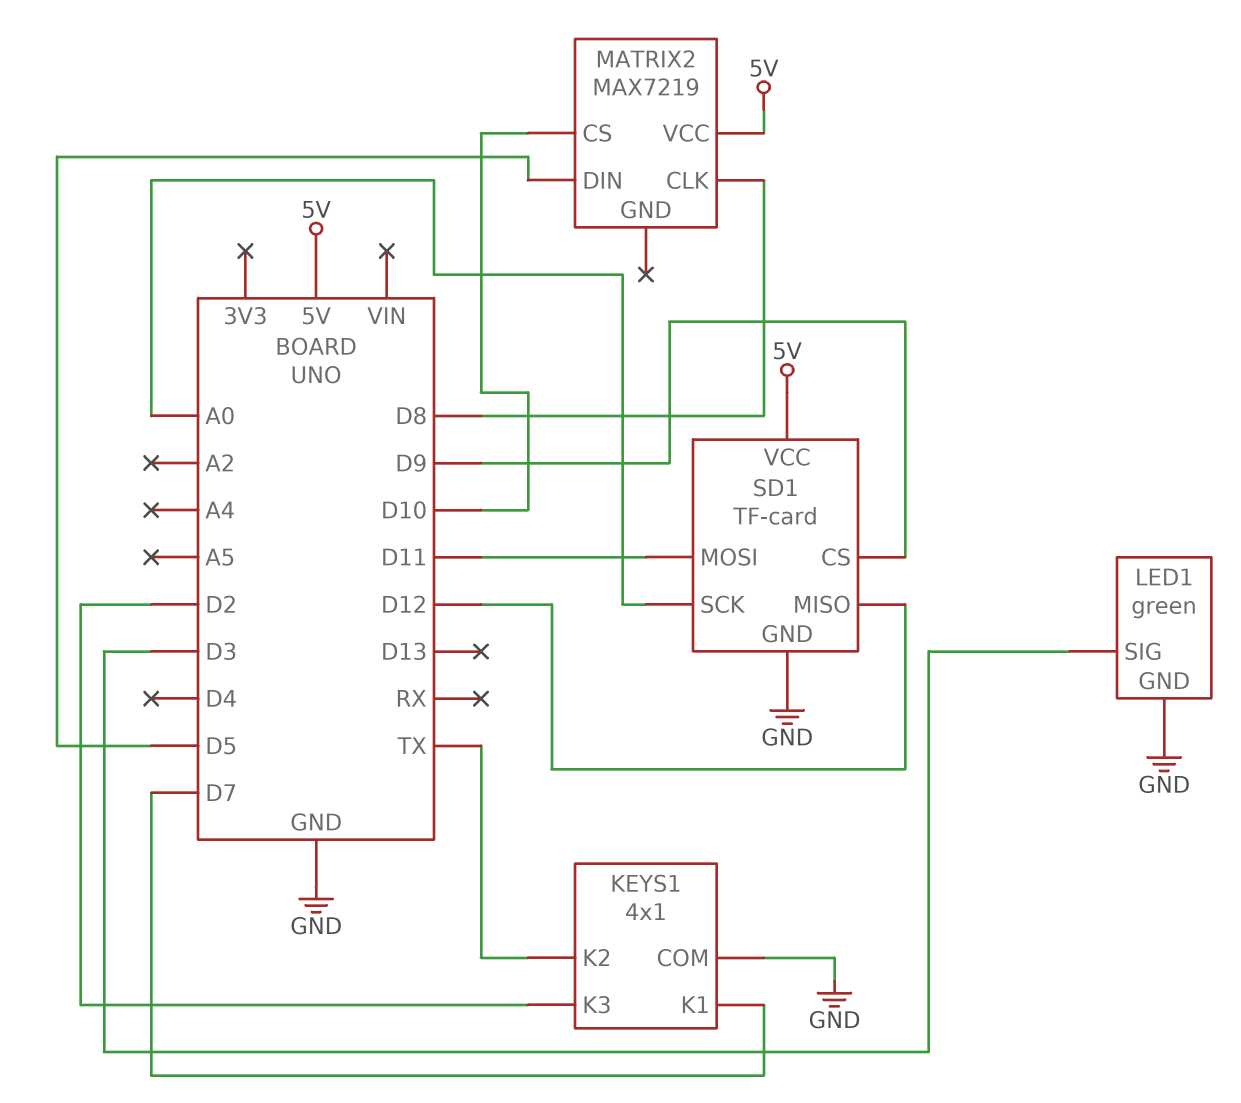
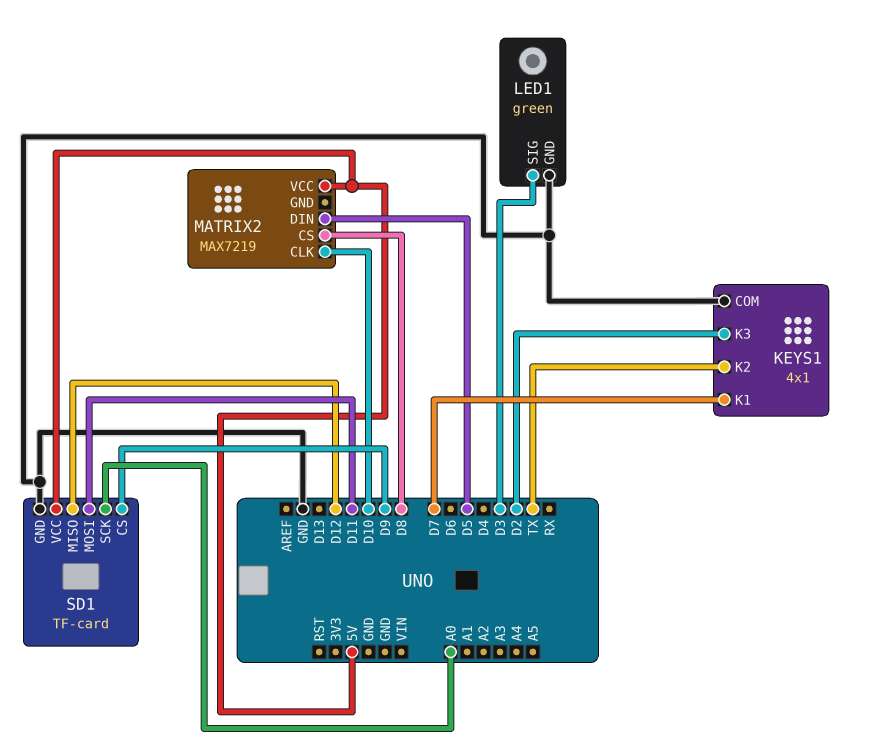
MATRIX2 pin CLK: D8 -> D10
MATRIX2 pin CS: D10 -> D8

